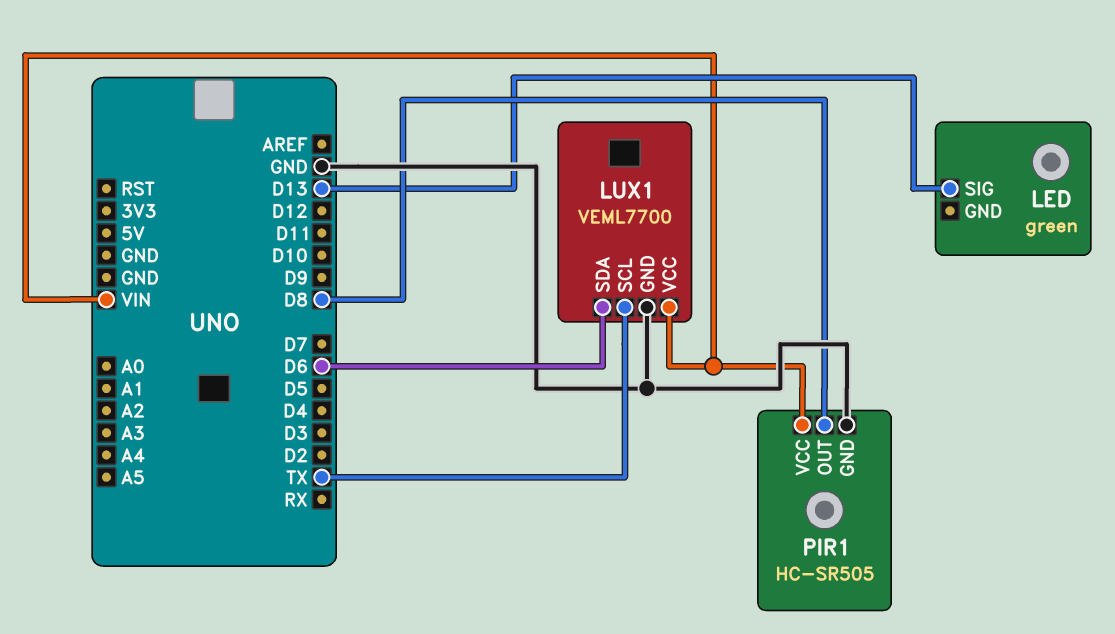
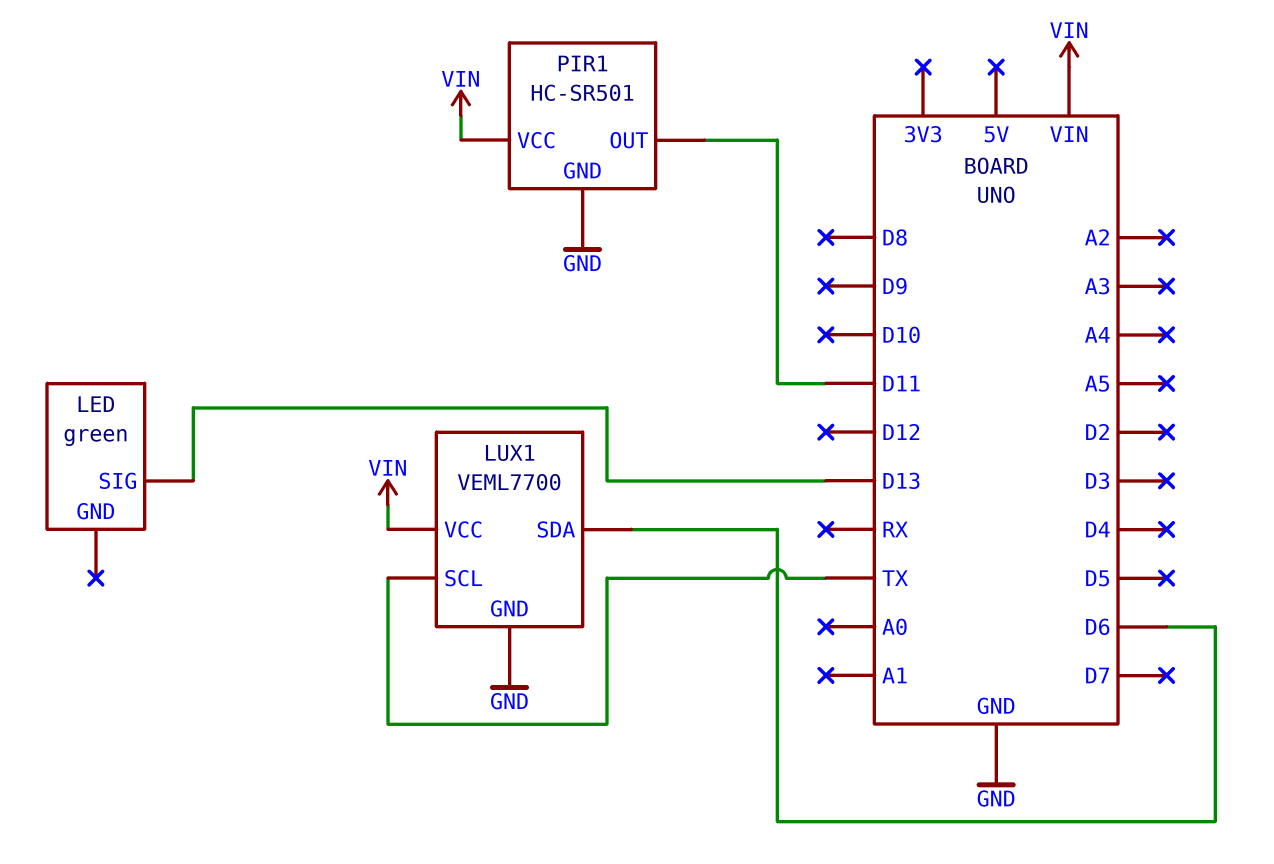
PIR1: HC-SR505 -> HC-SR501
PIR1 pin OUT: D8 -> D11

